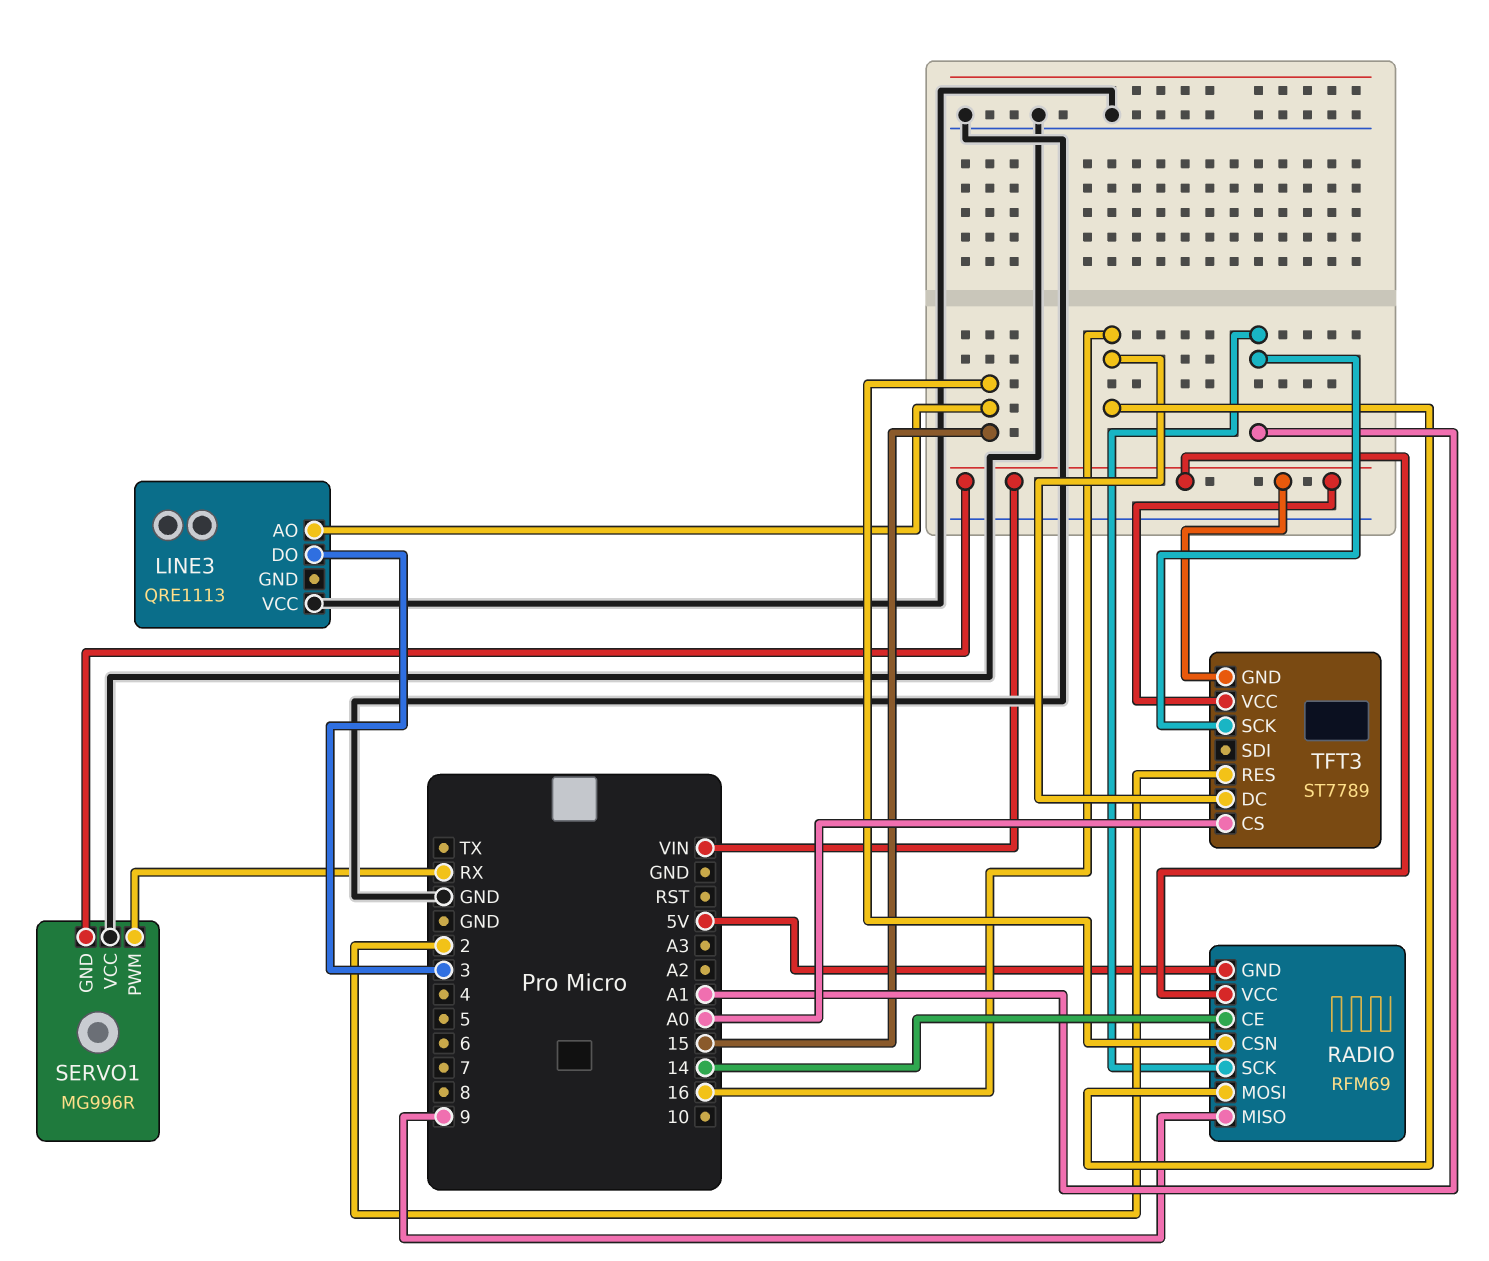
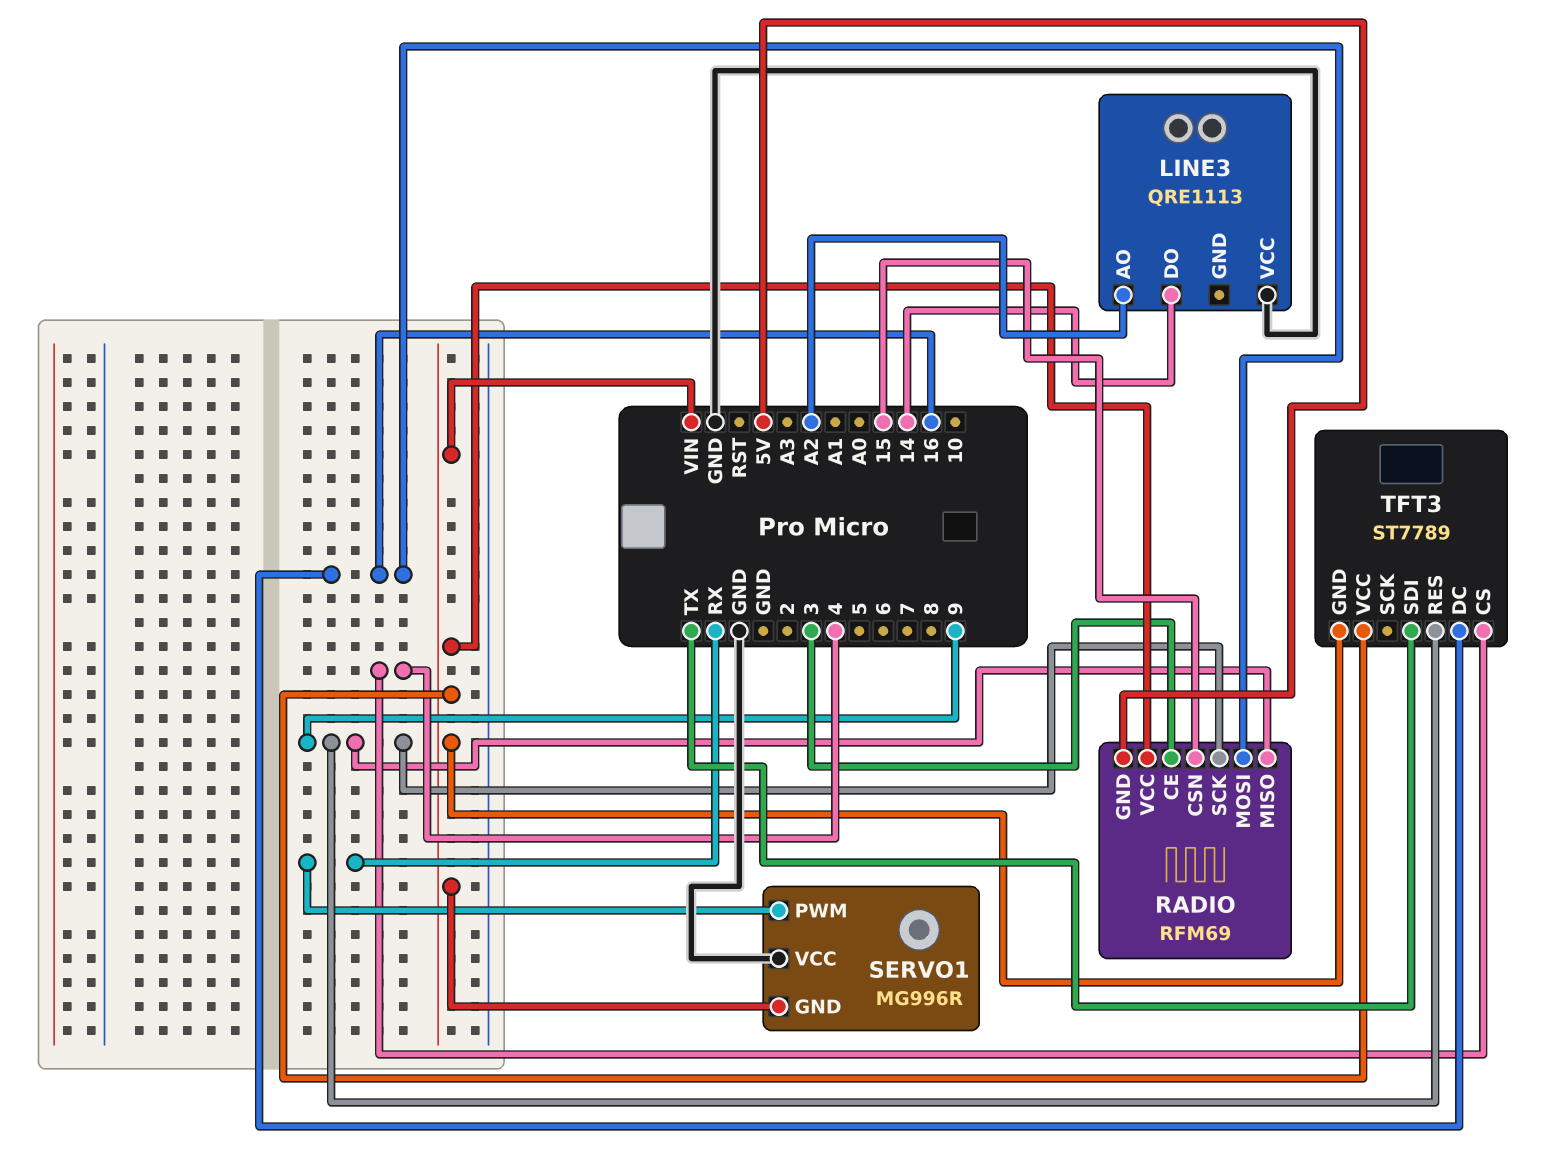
LINE3 pin AO: 15 -> A2
LINE3 pin DO: 3 -> 14
RADIO pin CE: 14 -> 3
RADIO pin SCK: A1 -> 9
TFT3 pin CS: A0 -> 4
TFT3 pin RES: 2 -> 9
TFT3 pin SCK: A1 -> none
TFT3 pin SDI: none -> TX

